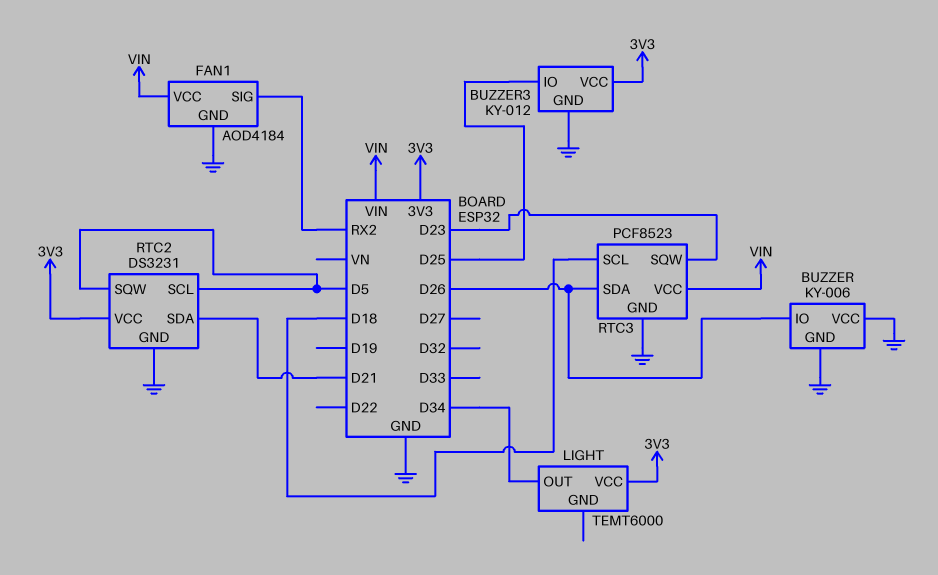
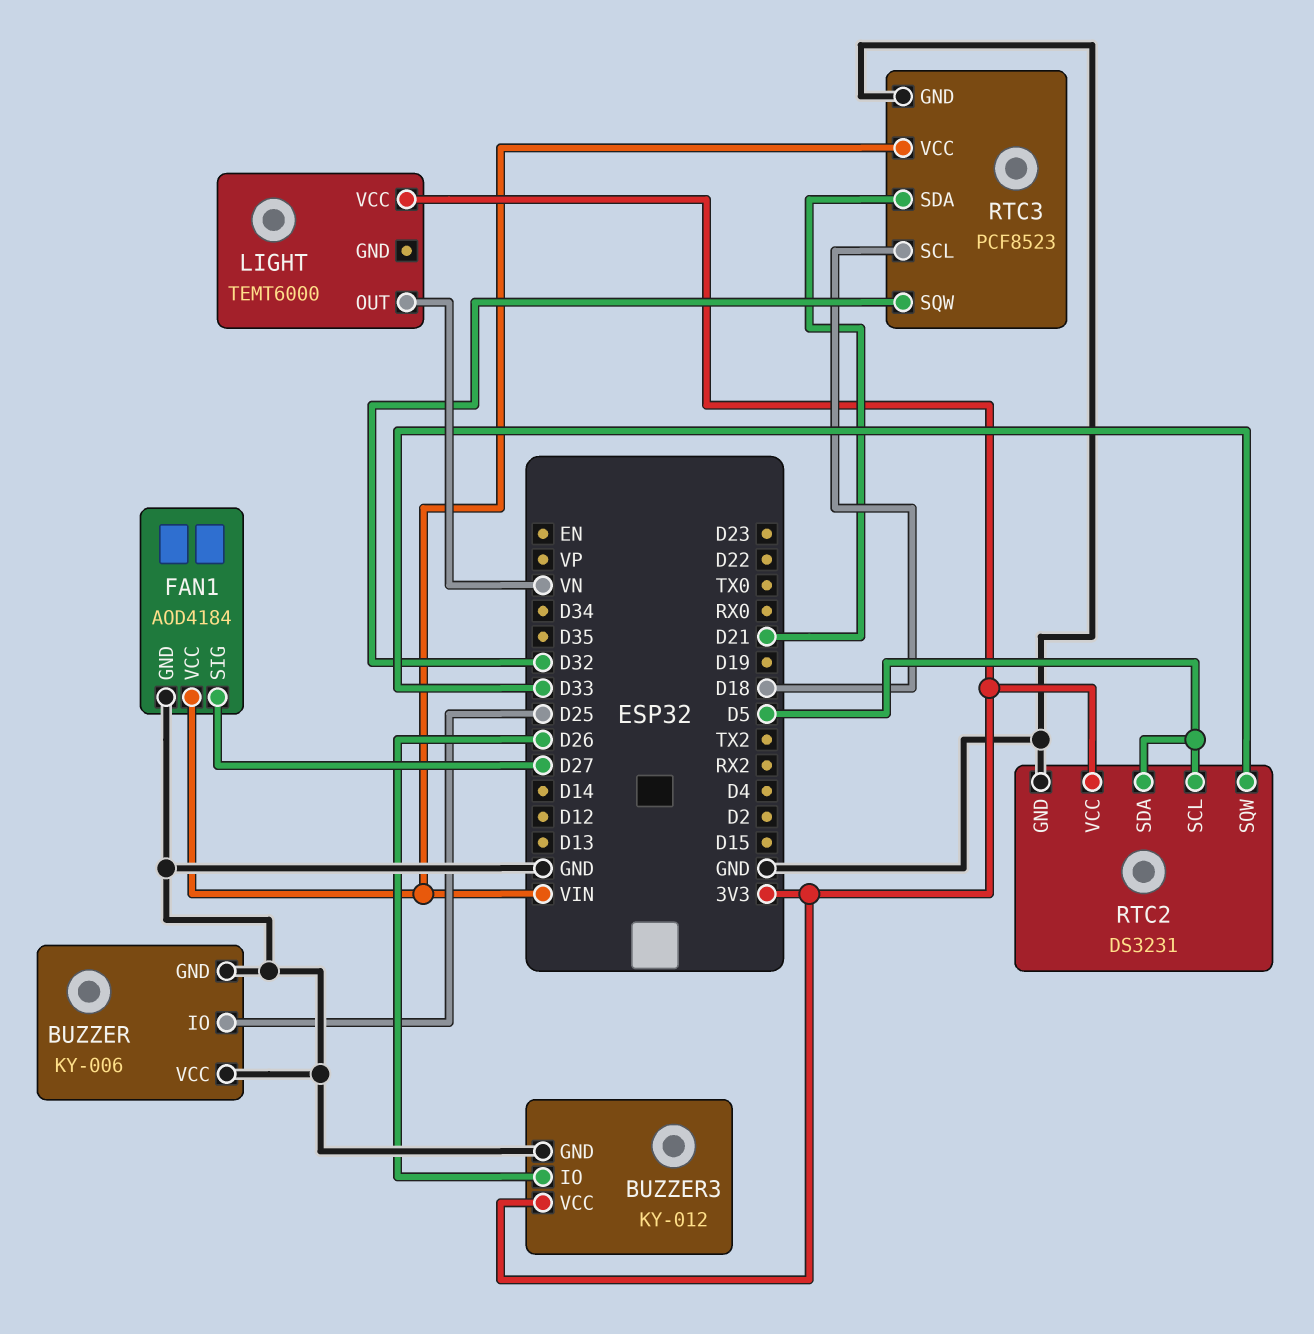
BUZZER pin IO: D26 -> D25
BUZZER3 pin IO: D25 -> D26
FAN1 pin SIG: RX2 -> D27
LIGHT pin OUT: D34 -> VN
RTC2 pin SDA: D21 -> D5
RTC2 pin SQW: D5 -> D33
RTC3 pin SDA: D26 -> D21
RTC3 pin SQW: D23 -> D32

